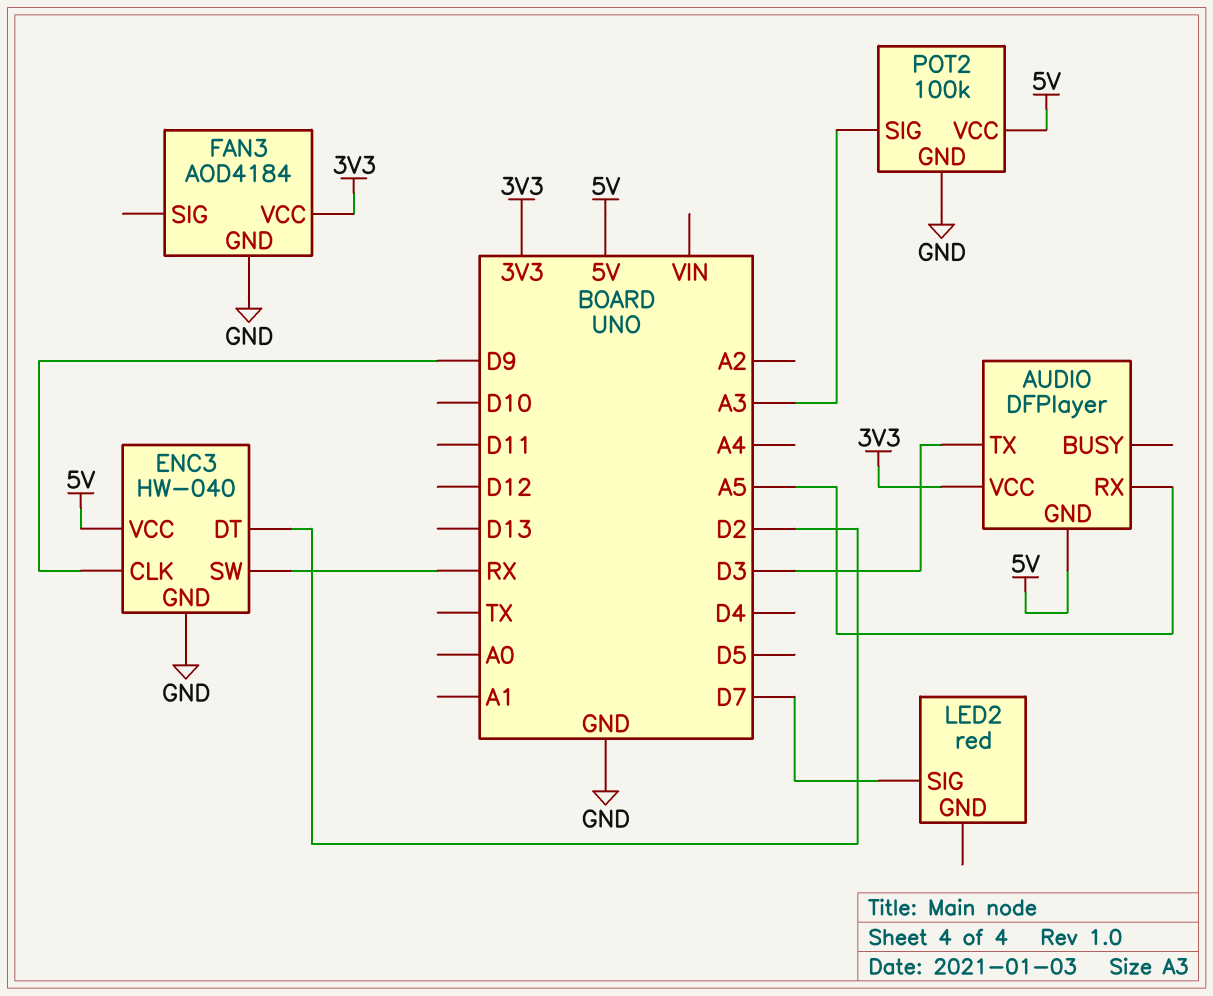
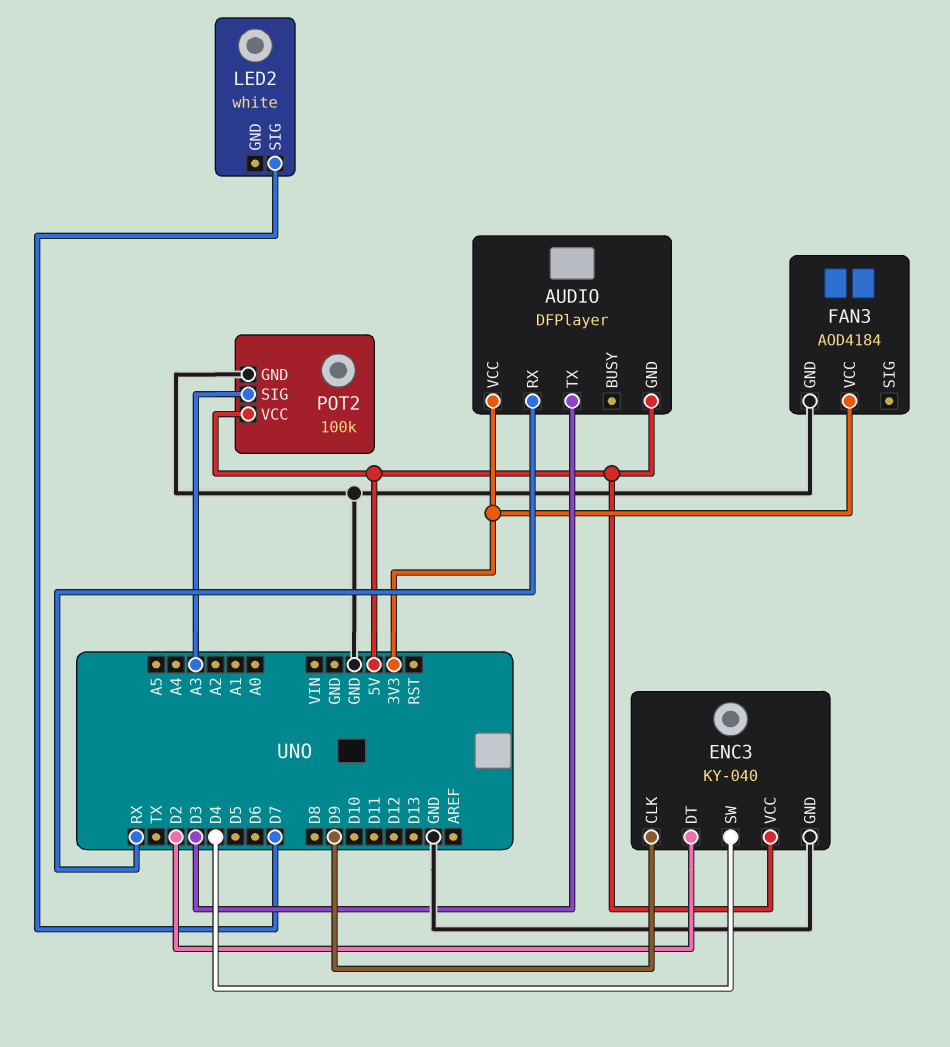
AUDIO pin RX: A5 -> RX
ENC3: HW-040 -> KY-040
ENC3 pin SW: RX -> D4
LED2: red -> white

